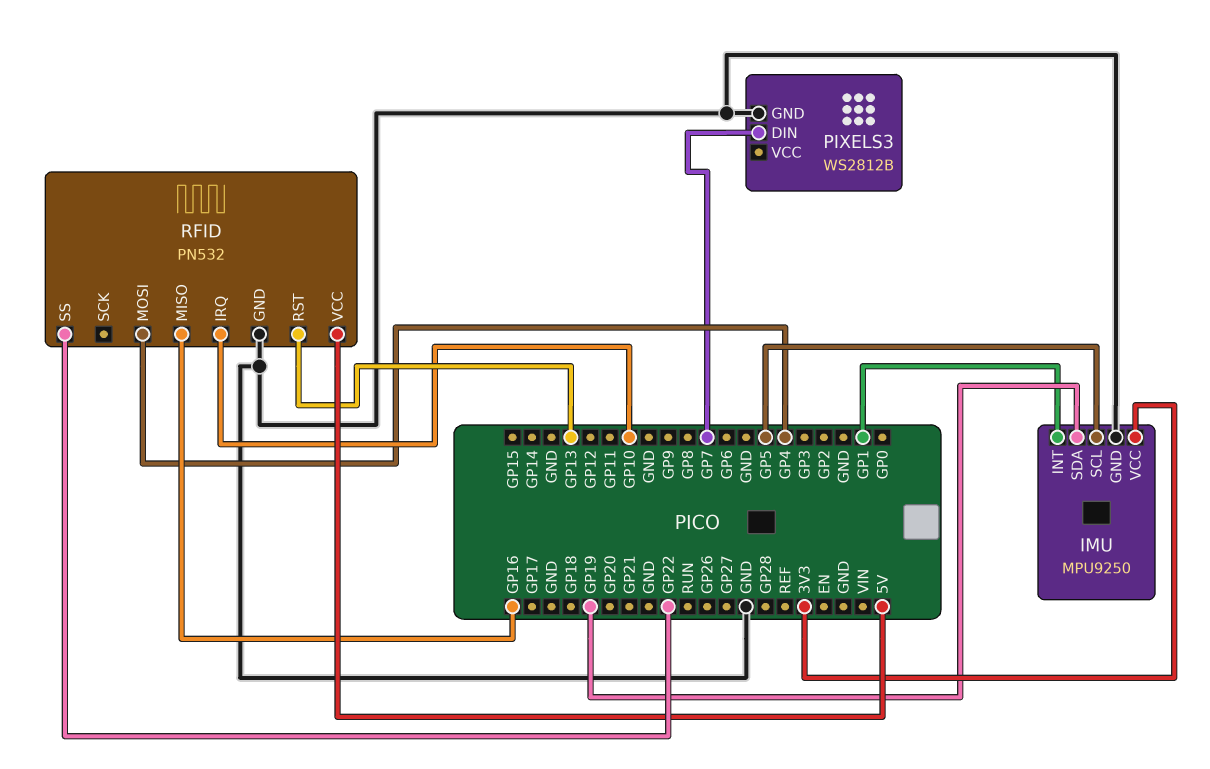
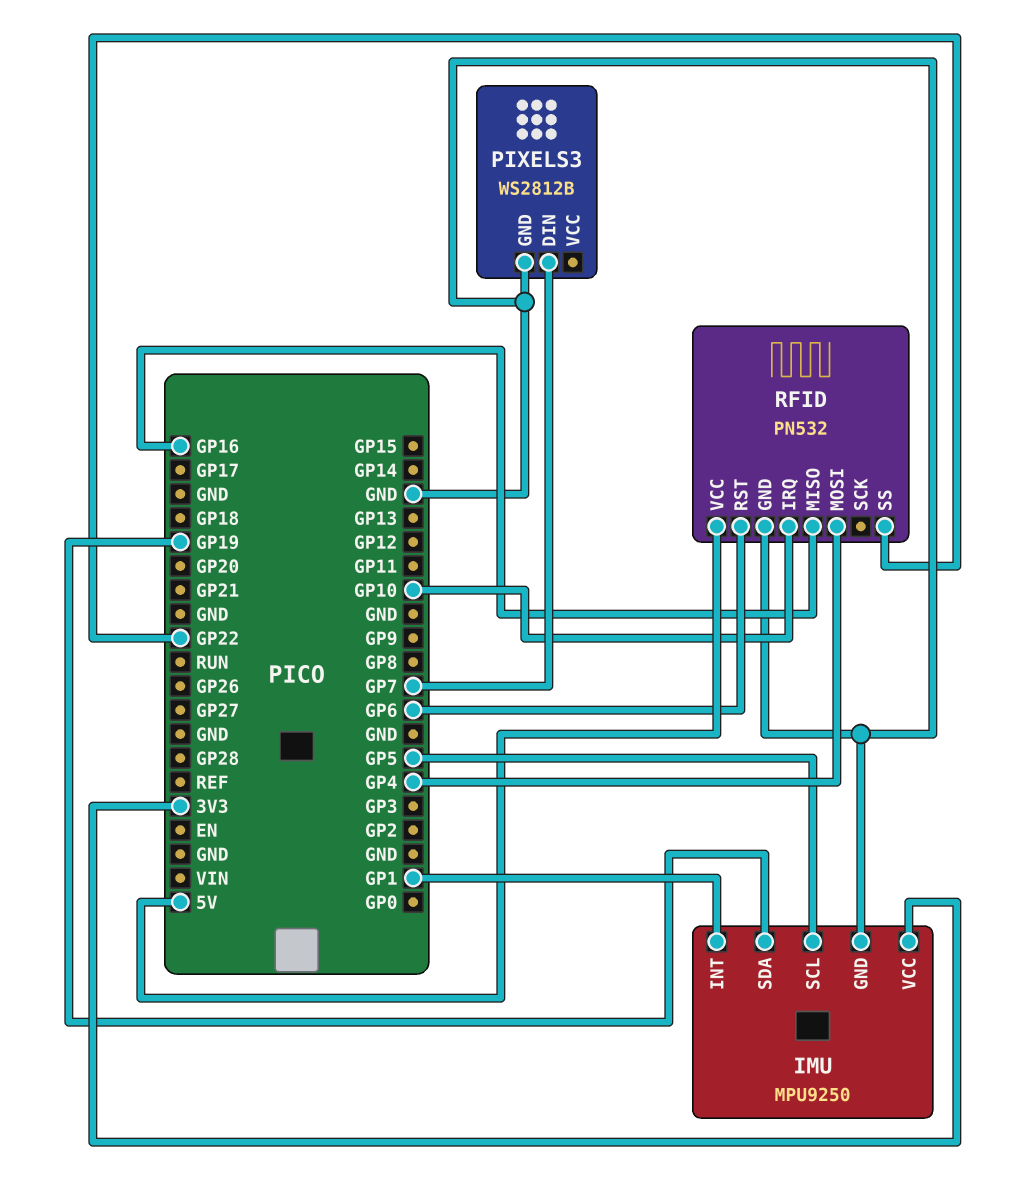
RFID pin RST: GP13 -> GP6

